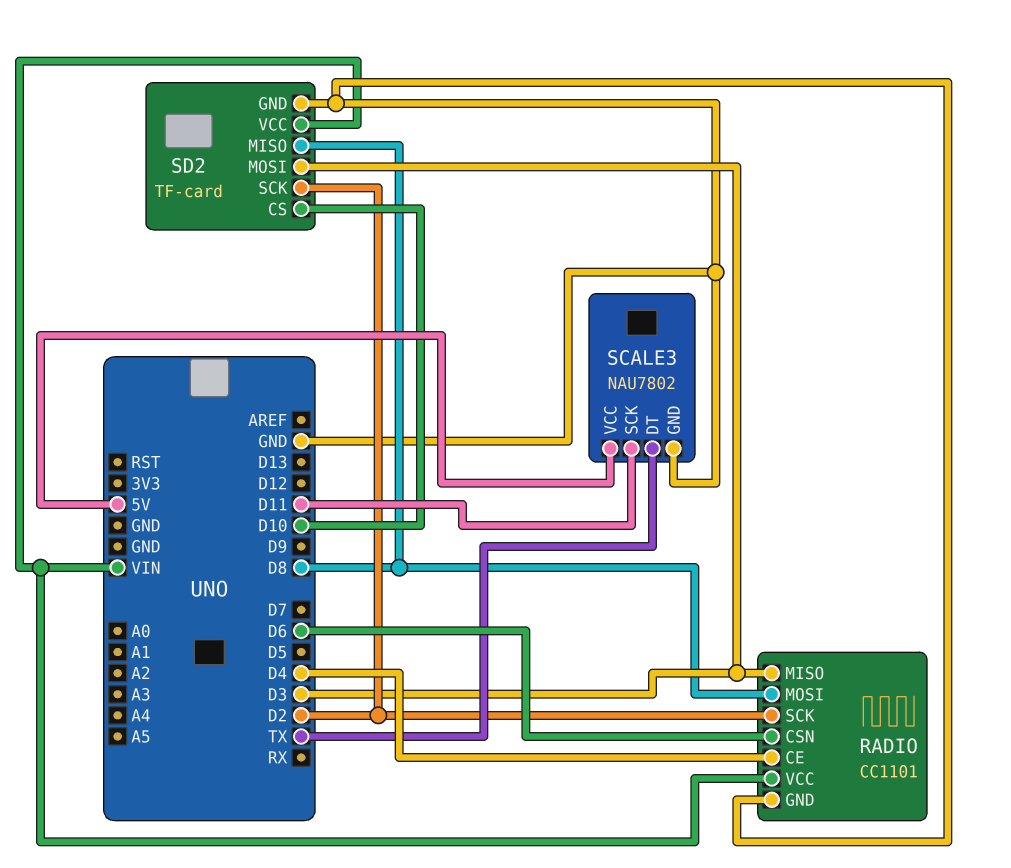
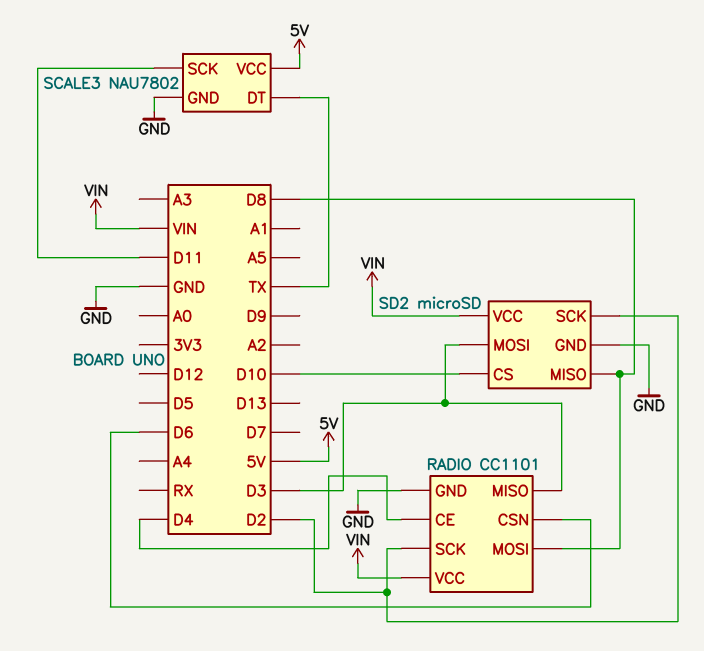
SD2: TF-card -> microSD

